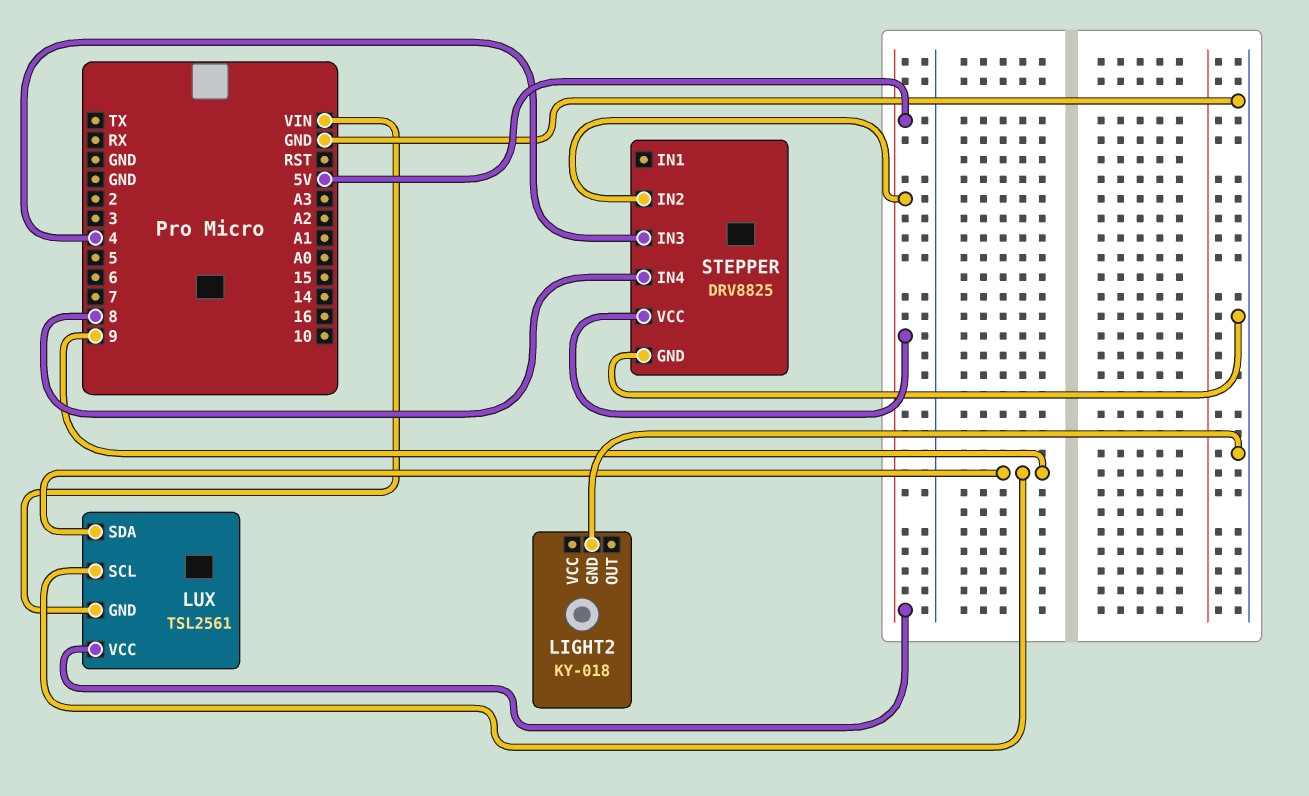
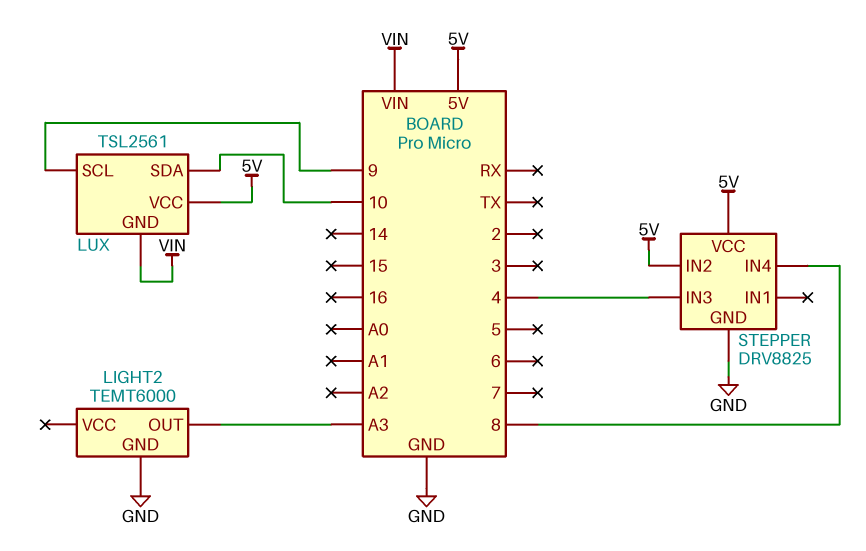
LIGHT2: KY-018 -> TEMT6000
LIGHT2 pin OUT: none -> A3
LUX pin SDA: 9 -> 10

